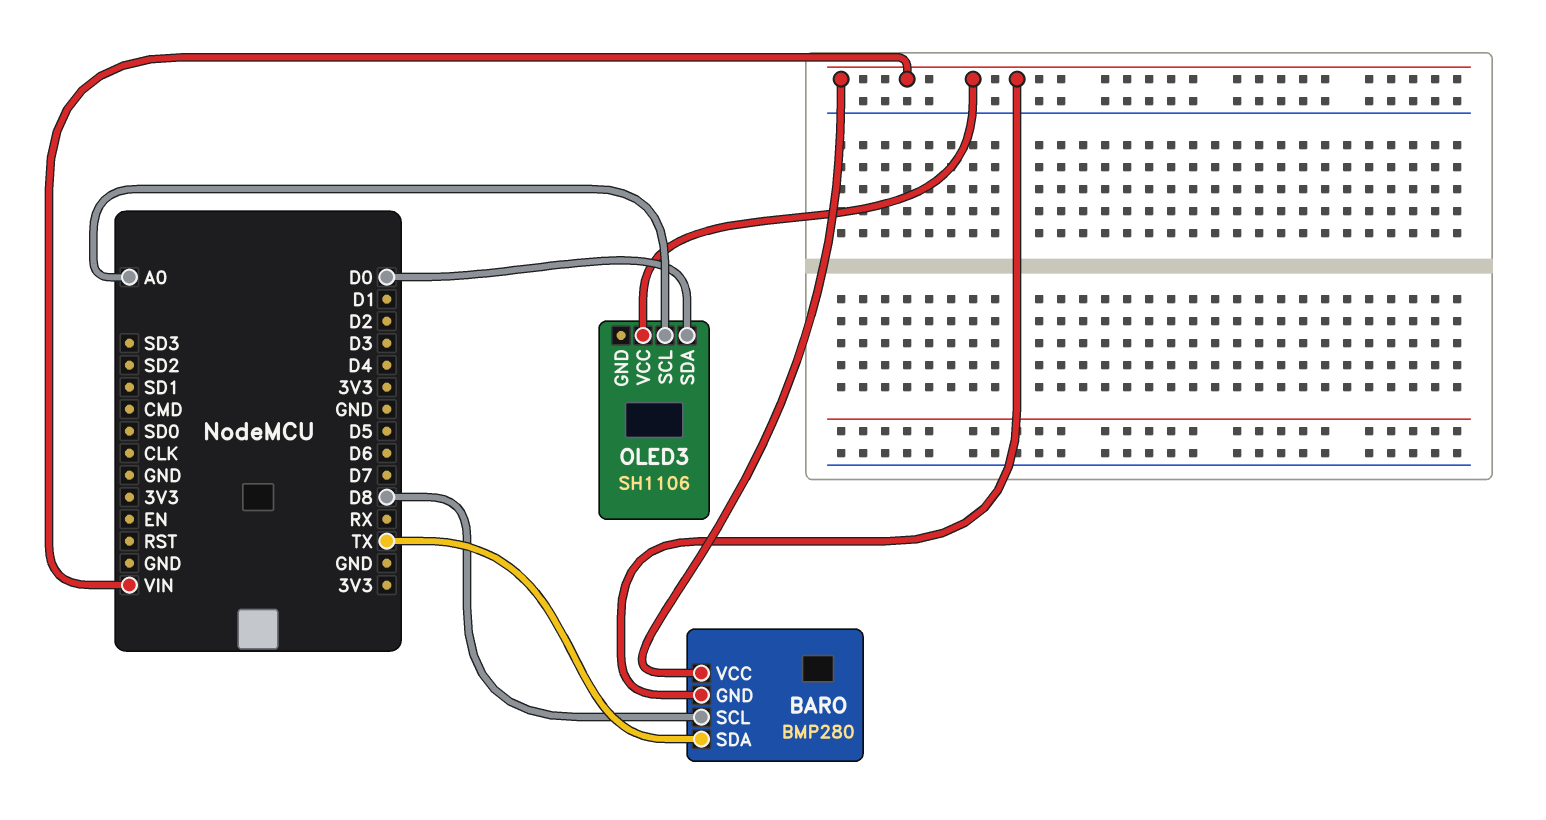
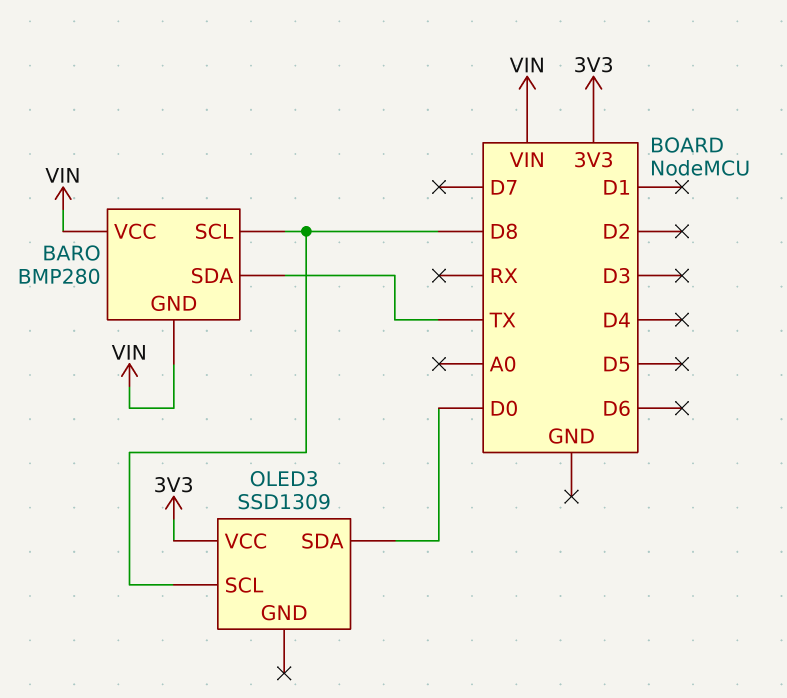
OLED3: SH1106 -> SSD1309
OLED3 pin SCL: A0 -> D8
OLED3 pin VCC: VIN -> 3V3

